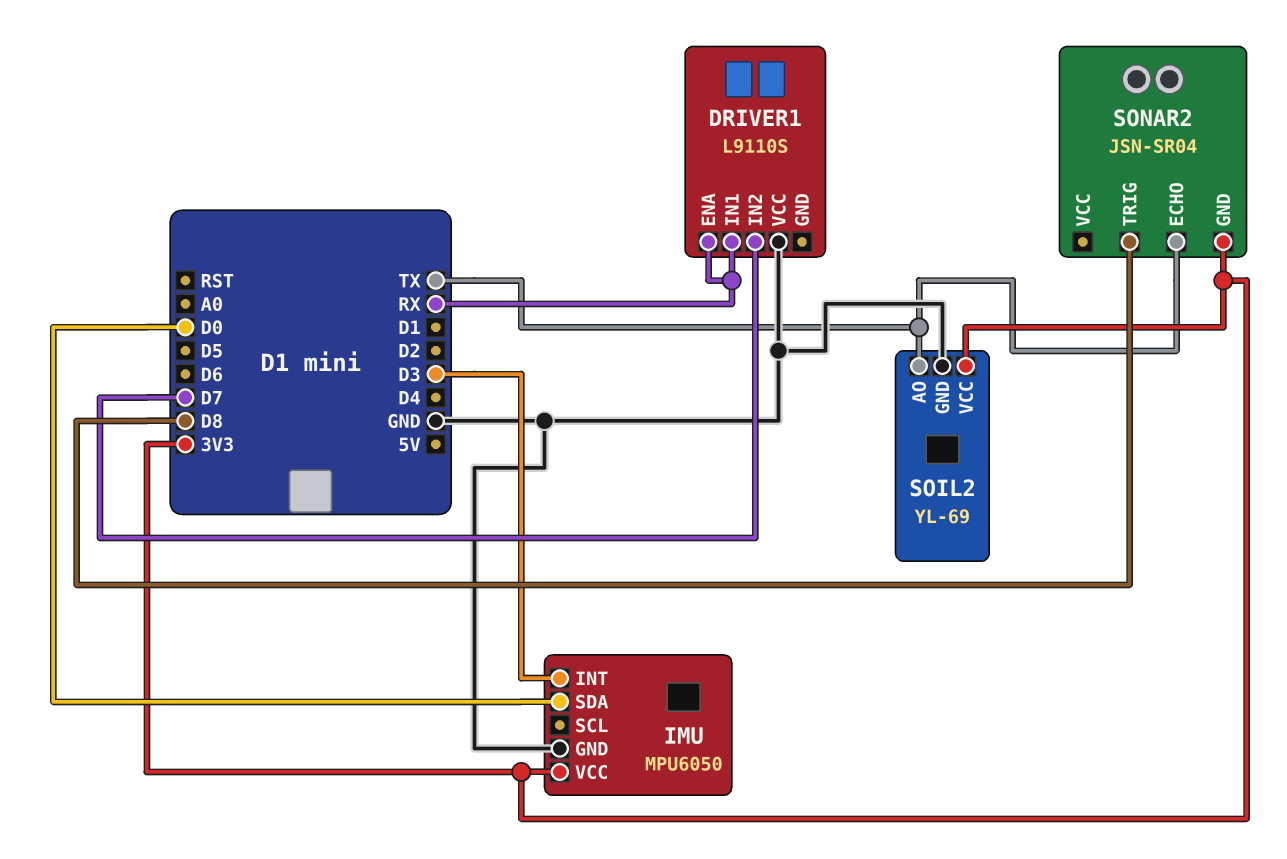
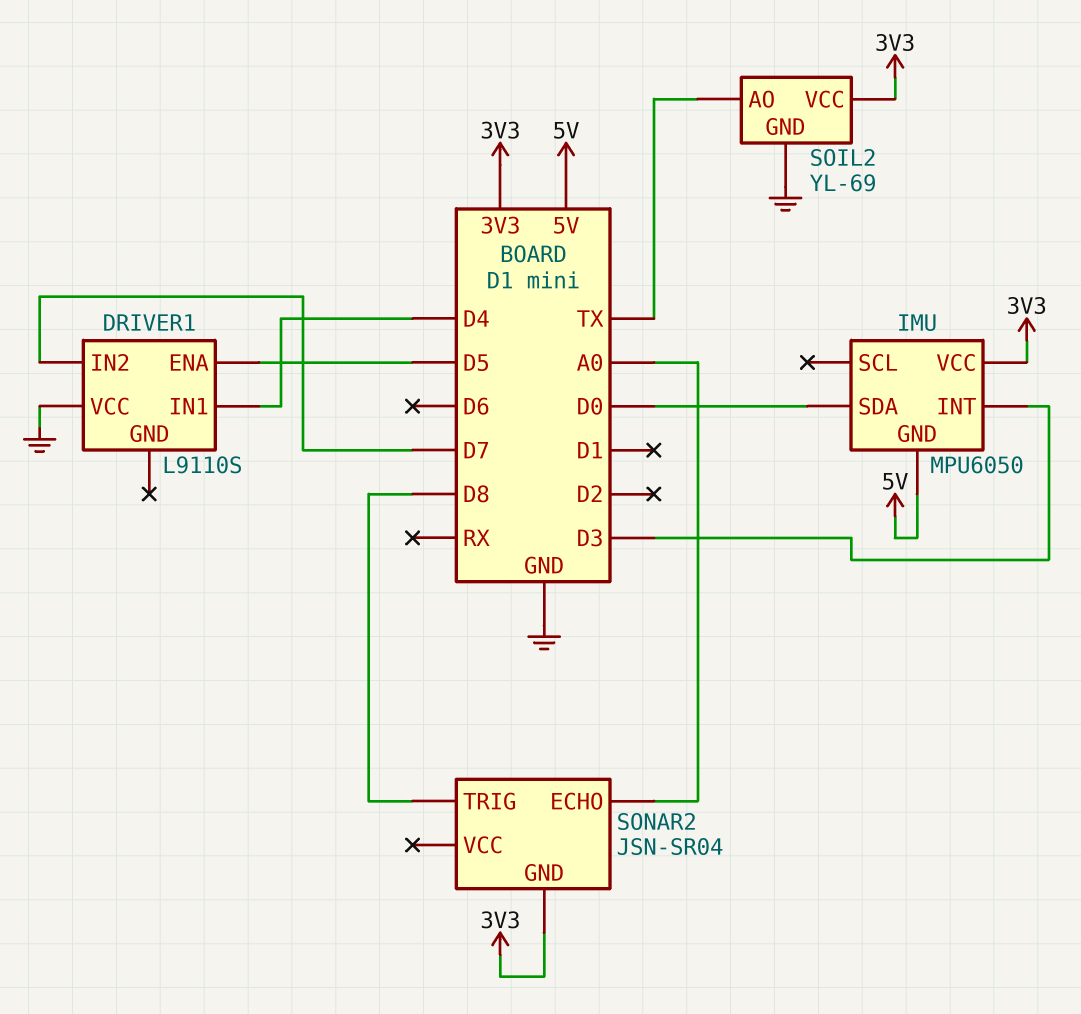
DRIVER1 pin ENA: RX -> D5
DRIVER1 pin IN1: RX -> D4
IMU pin GND: GND -> 5V
SONAR2 pin ECHO: TX -> A0

